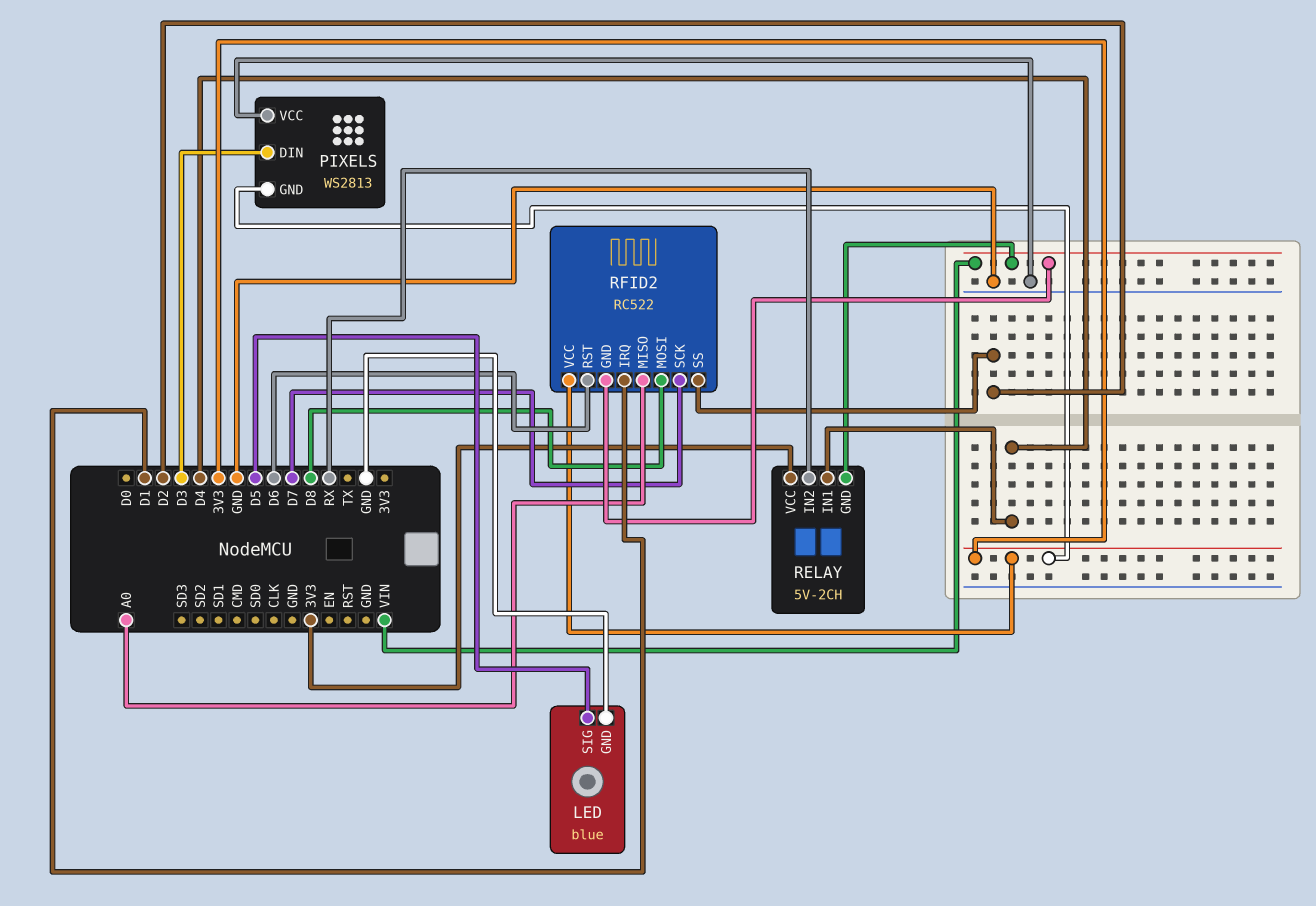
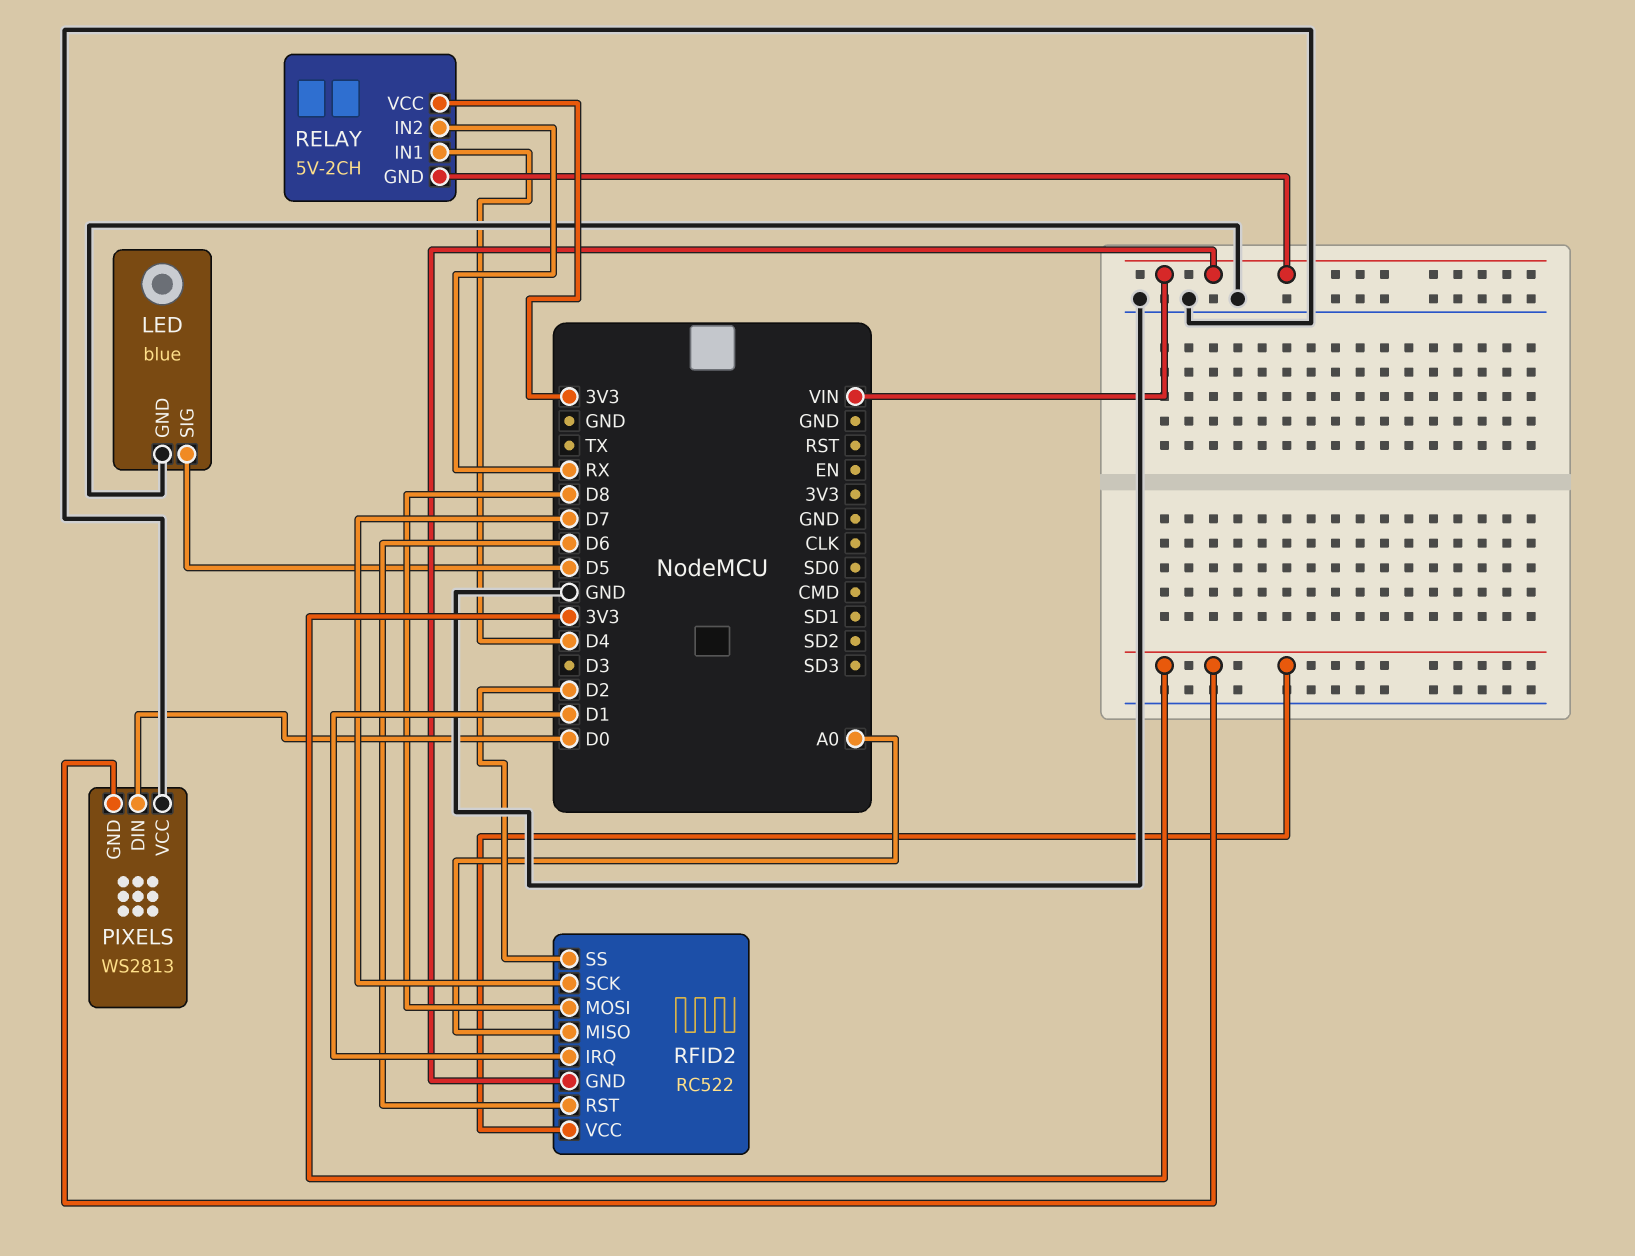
PIXELS pin DIN: D3 -> D0

